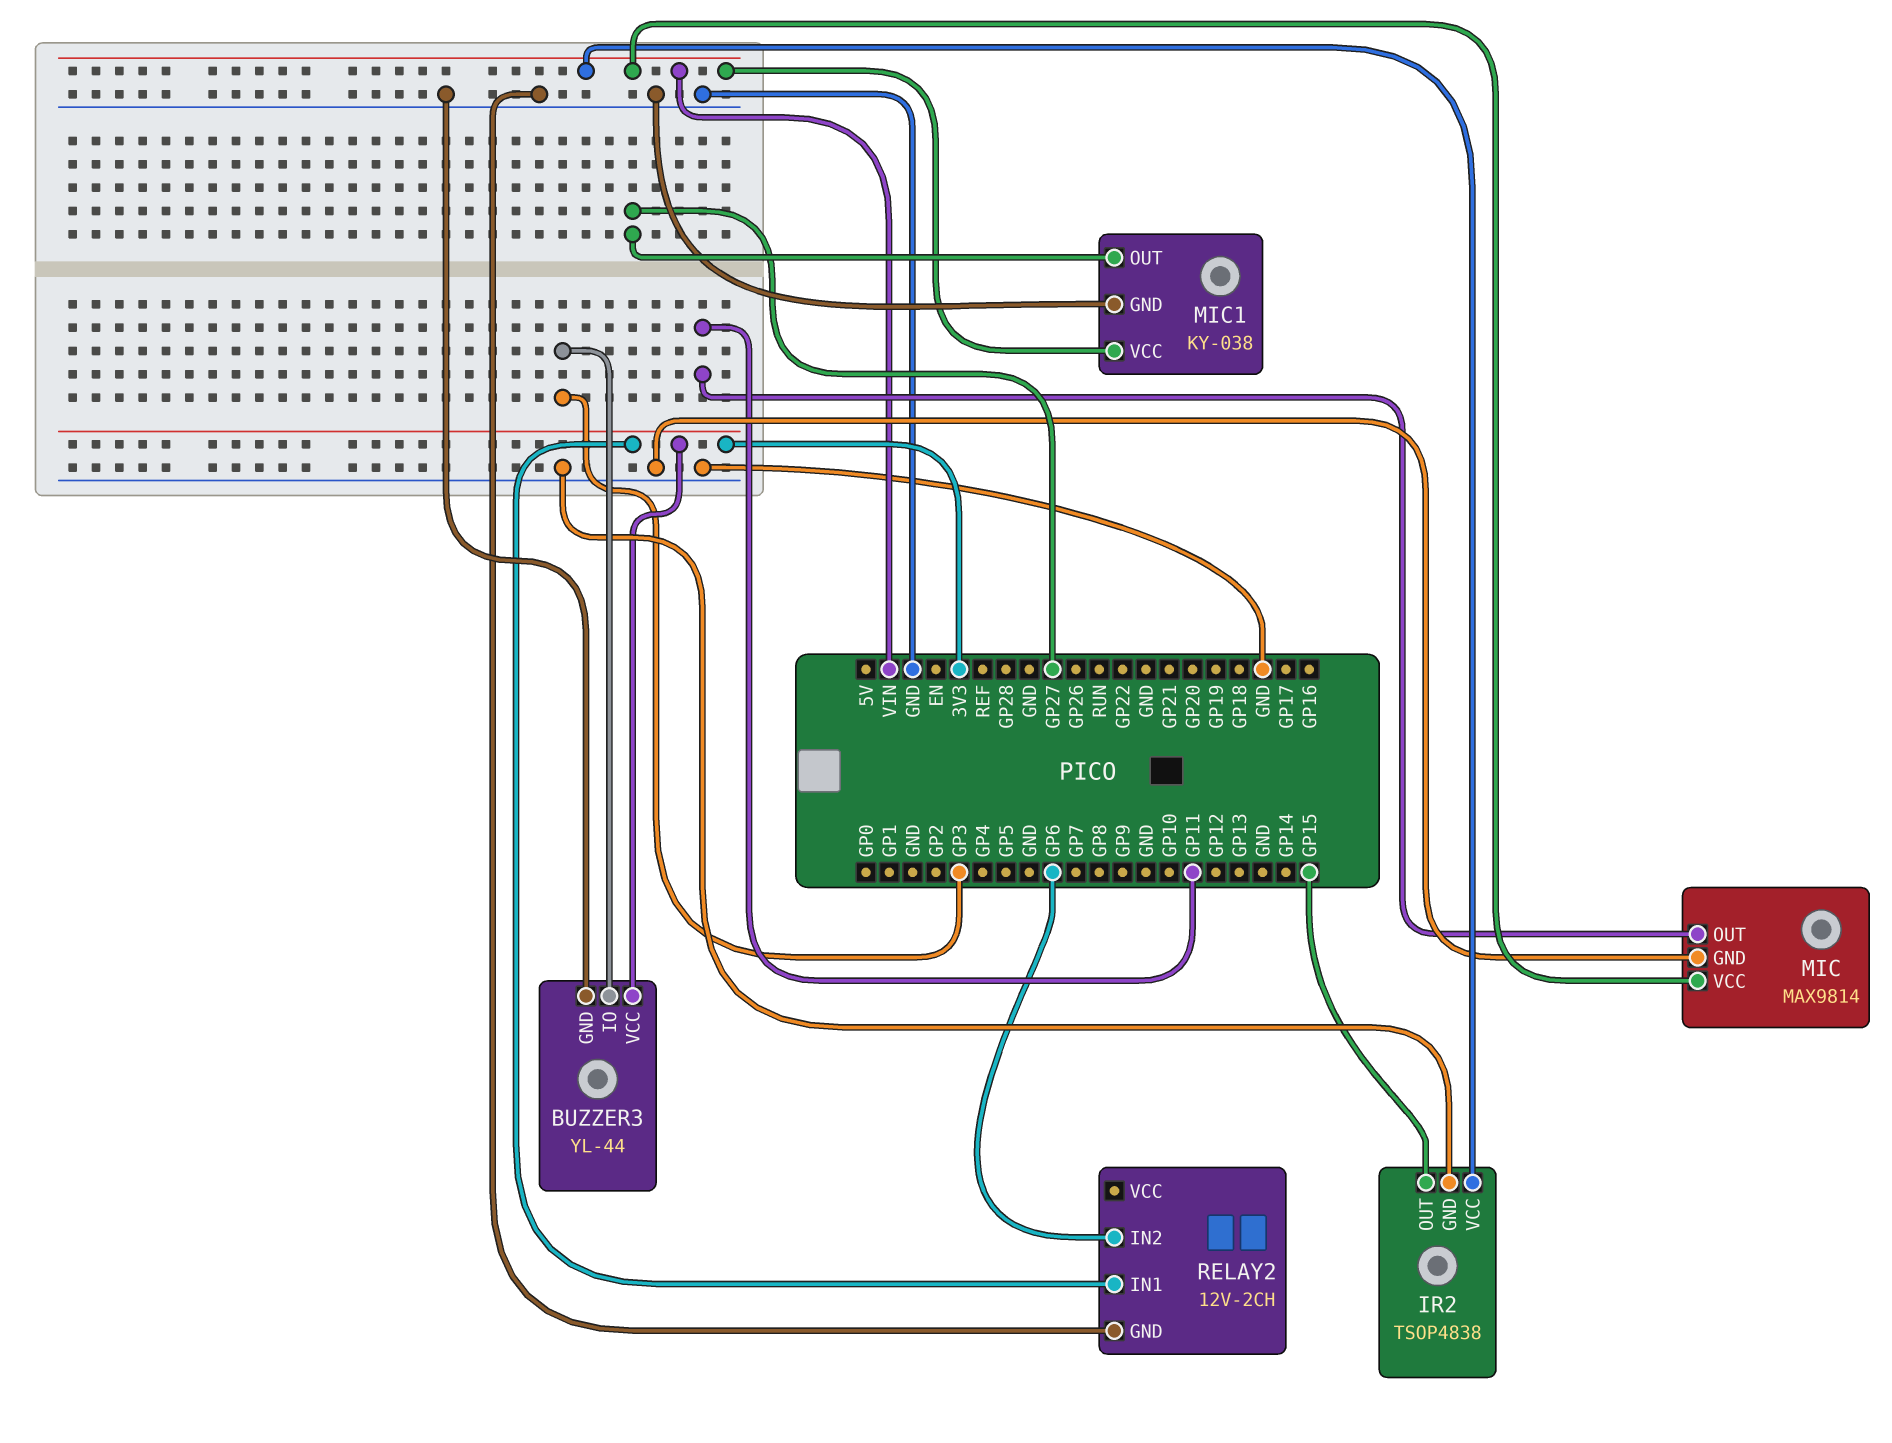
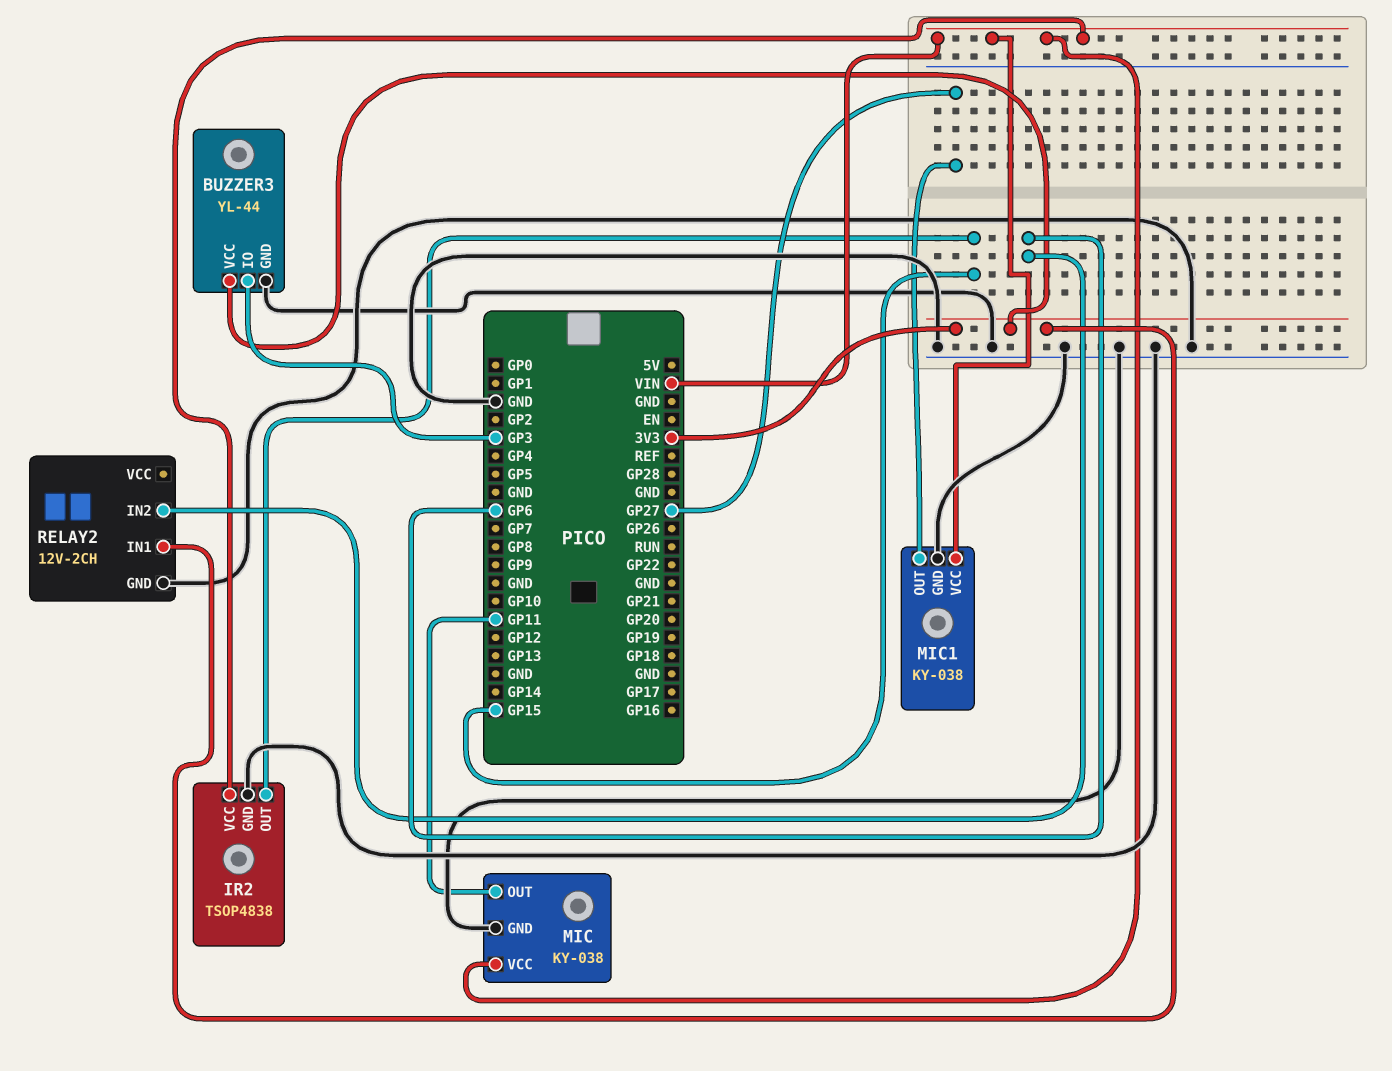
MIC: MAX9814 -> KY-038

